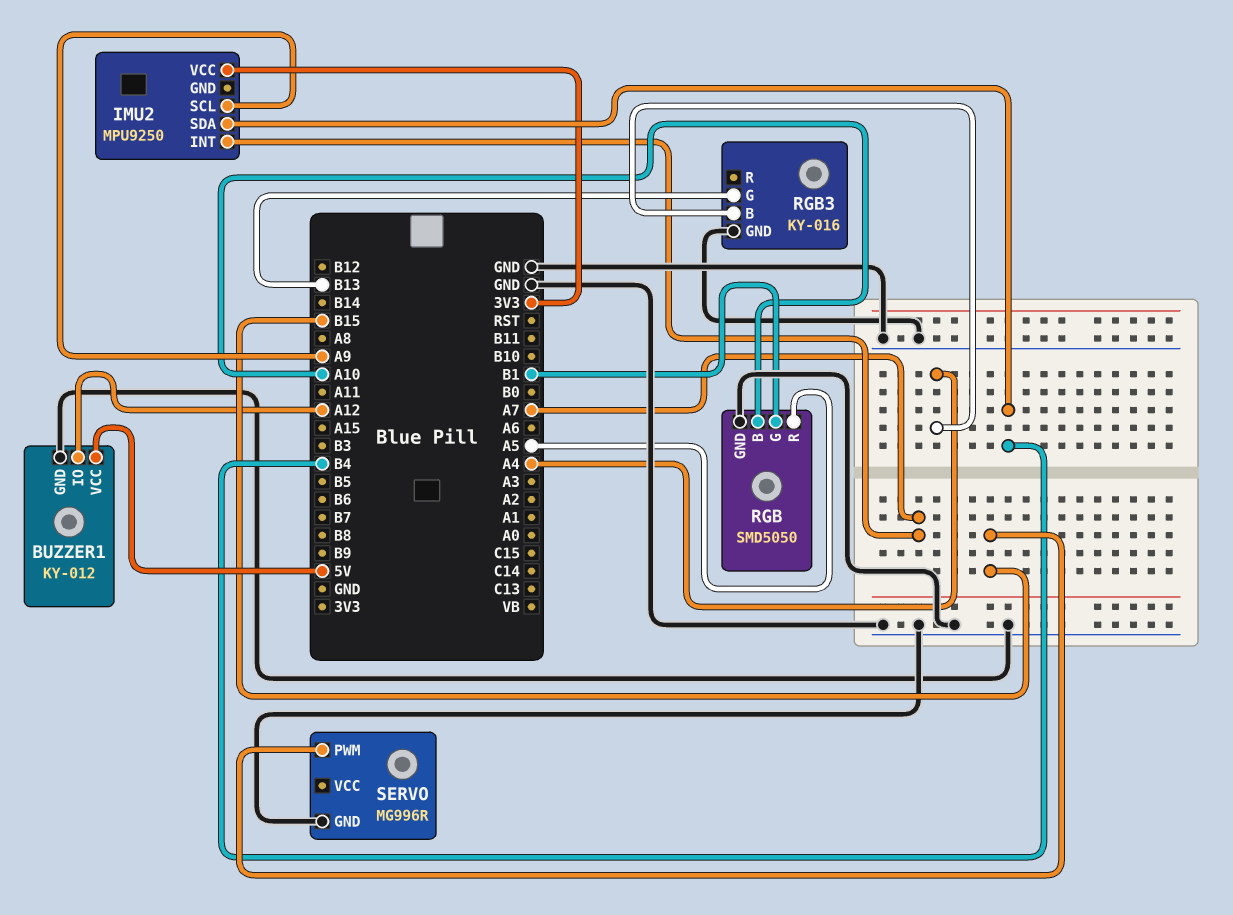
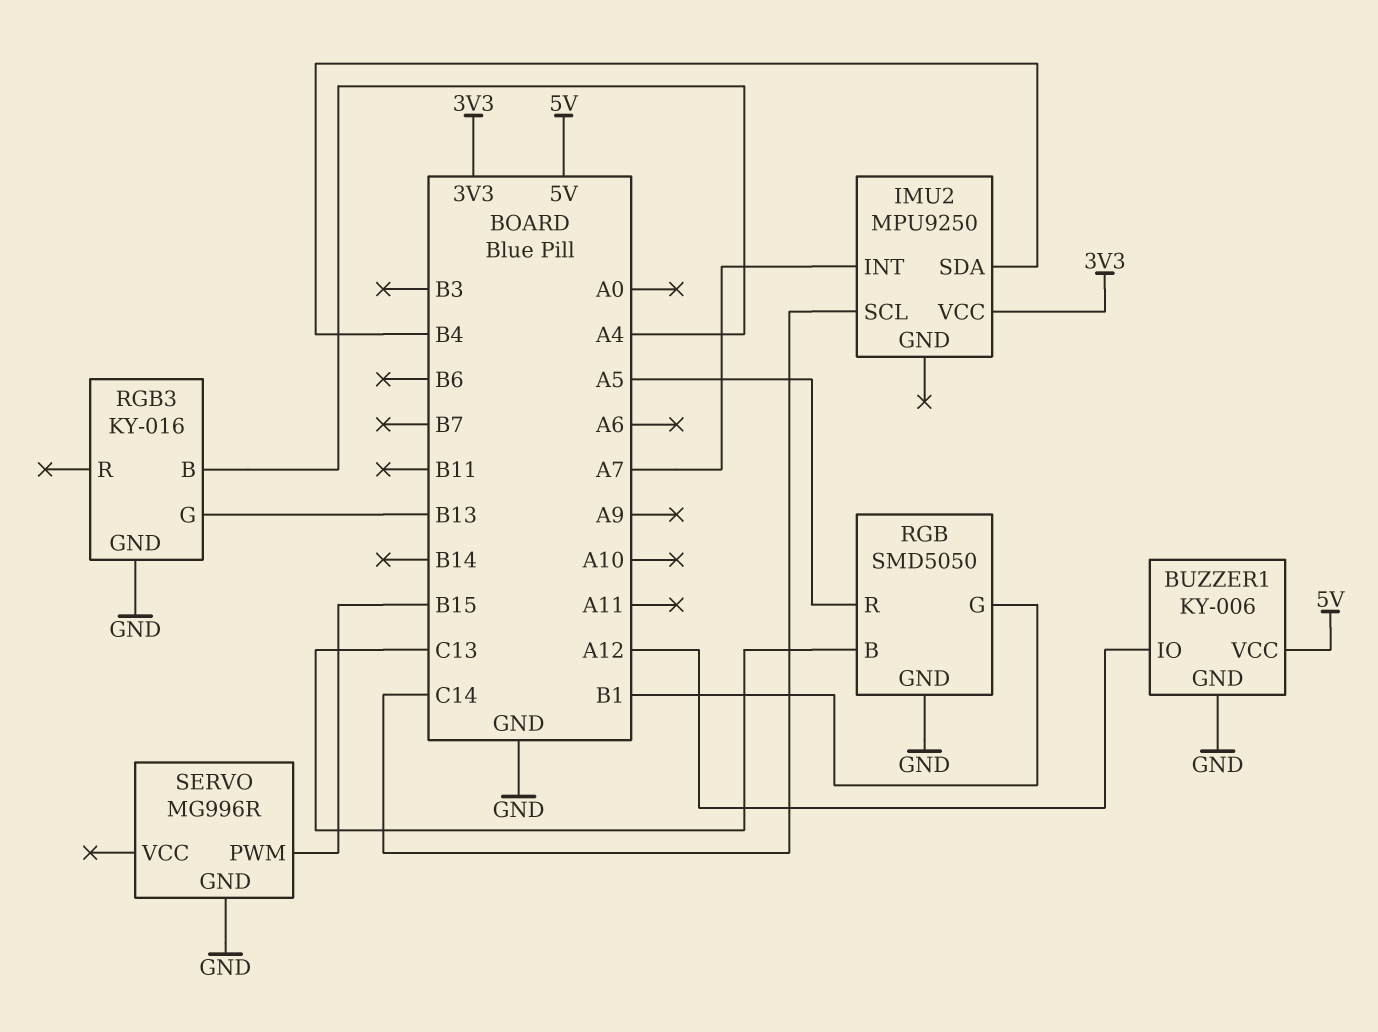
BUZZER1: KY-012 -> KY-006
IMU2 pin SCL: A9 -> C14
RGB pin B: A10 -> C13

